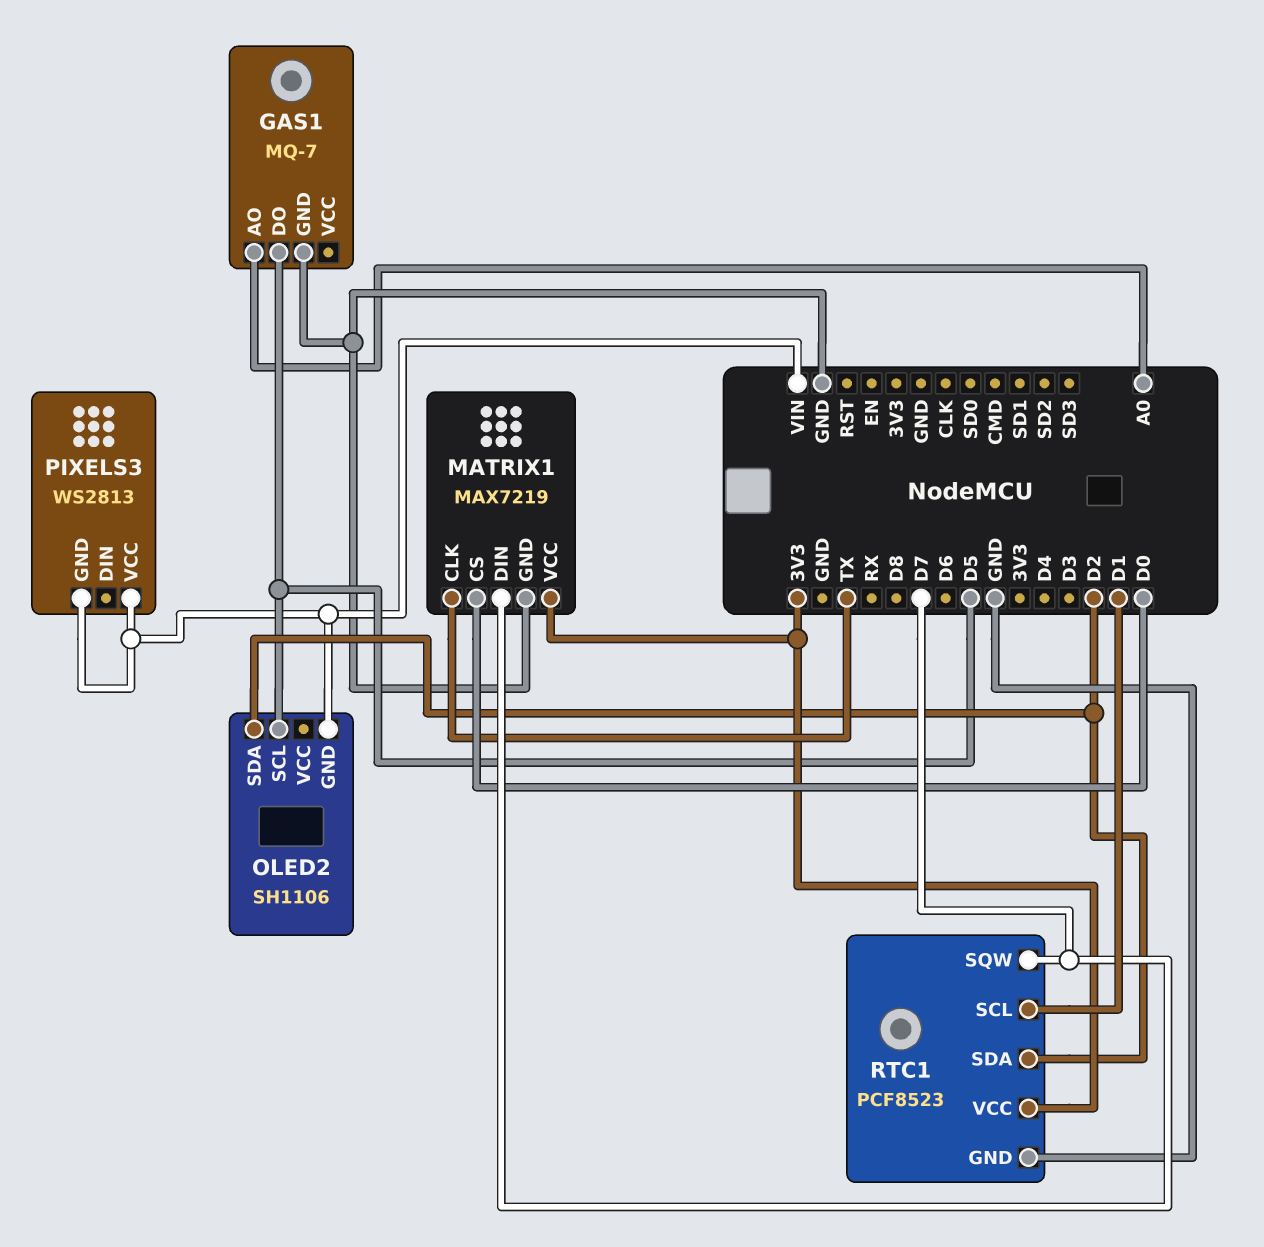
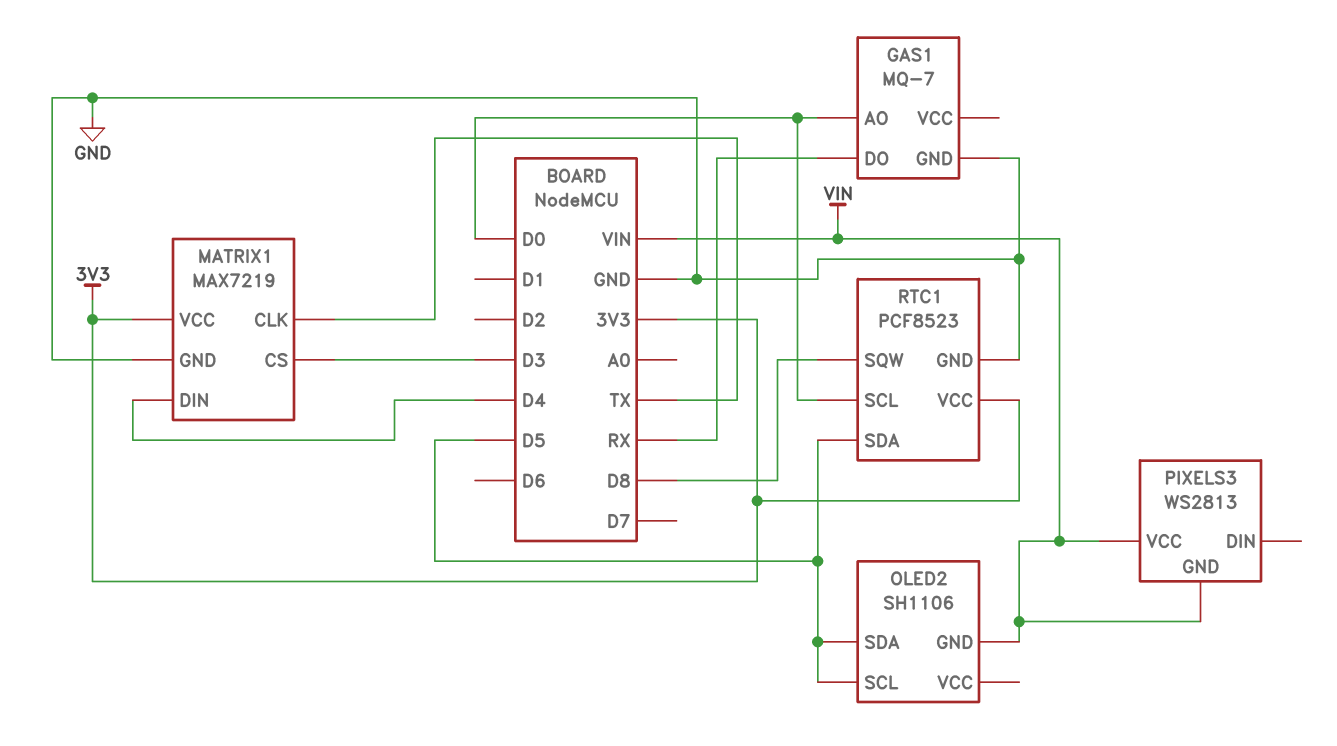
GAS1 pin AO: A0 -> D0
GAS1 pin DO: D5 -> RX
MATRIX1 pin CS: D0 -> D3
MATRIX1 pin DIN: D7 -> D4
OLED2 pin SDA: D2 -> D5
RTC1 pin SCL: D1 -> D0
RTC1 pin SDA: D2 -> D5
RTC1 pin SQW: D7 -> D8

